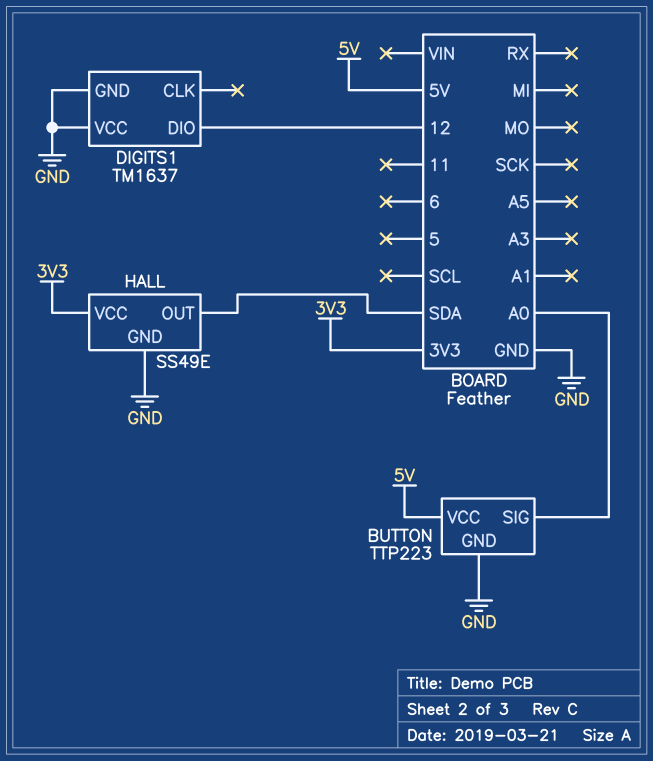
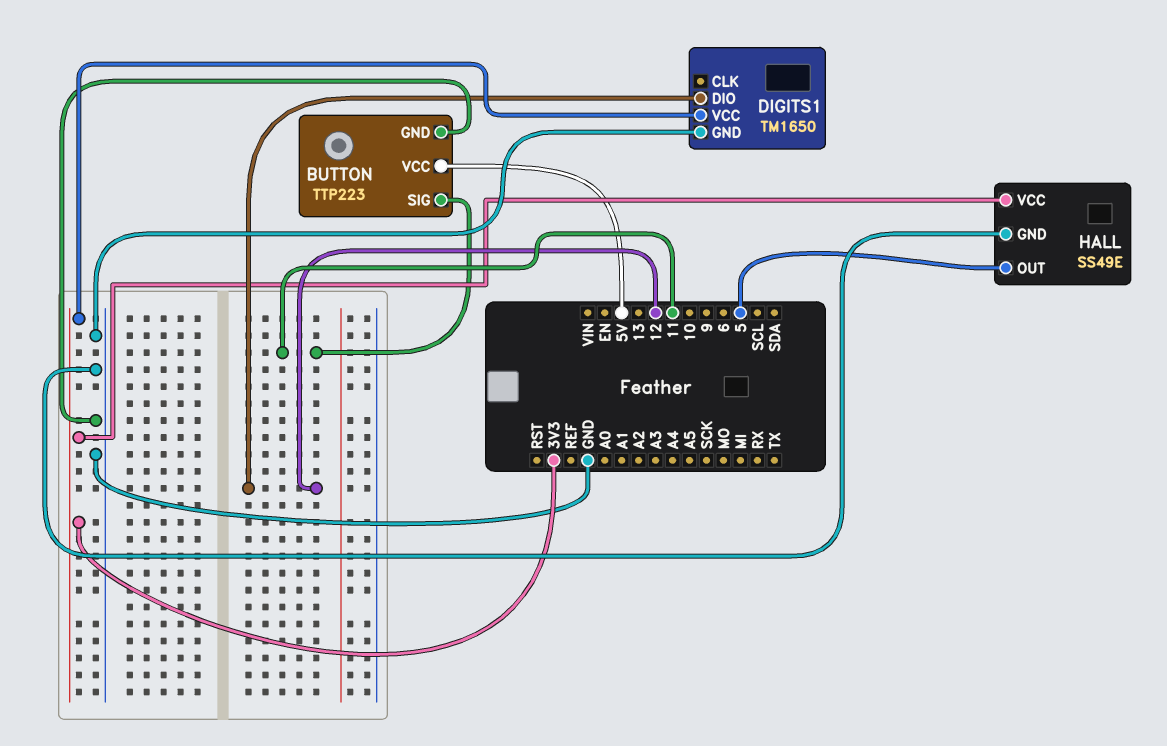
BUTTON pin SIG: A0 -> 11
DIGITS1: TM1637 -> TM1650
DIGITS1 pin VCC: GND -> 3V3
HALL pin OUT: SDA -> 5

